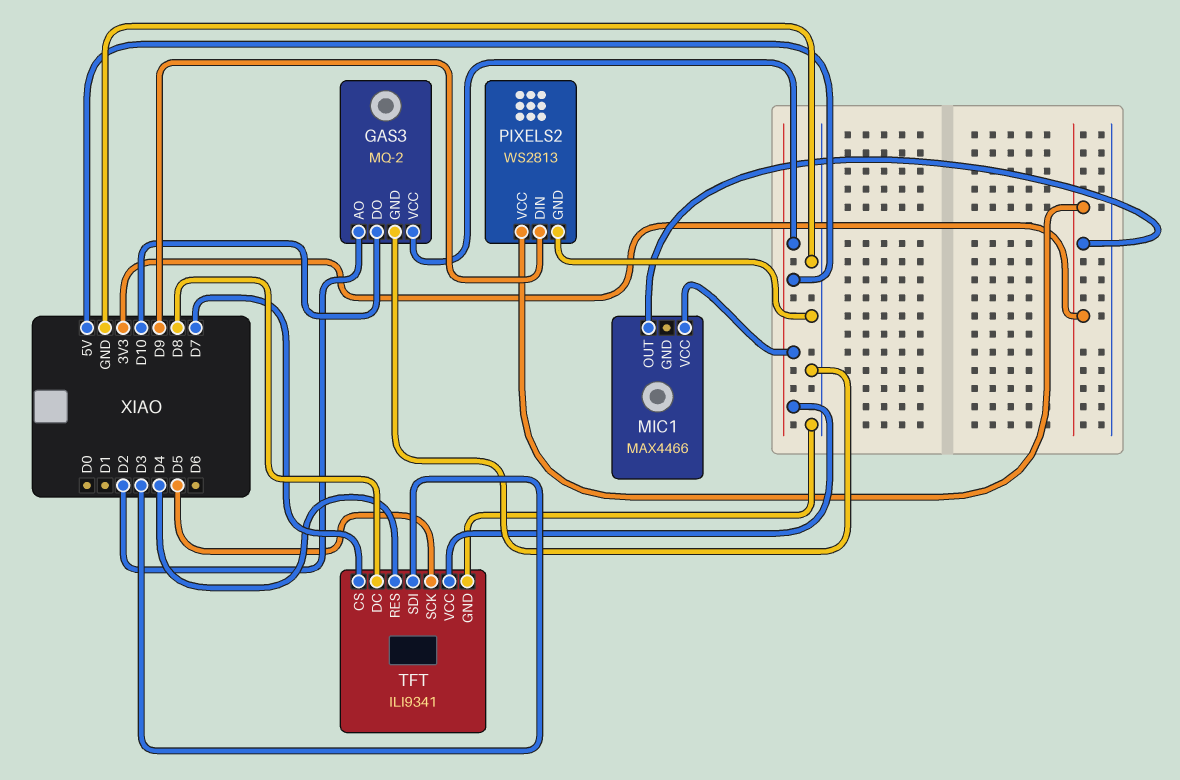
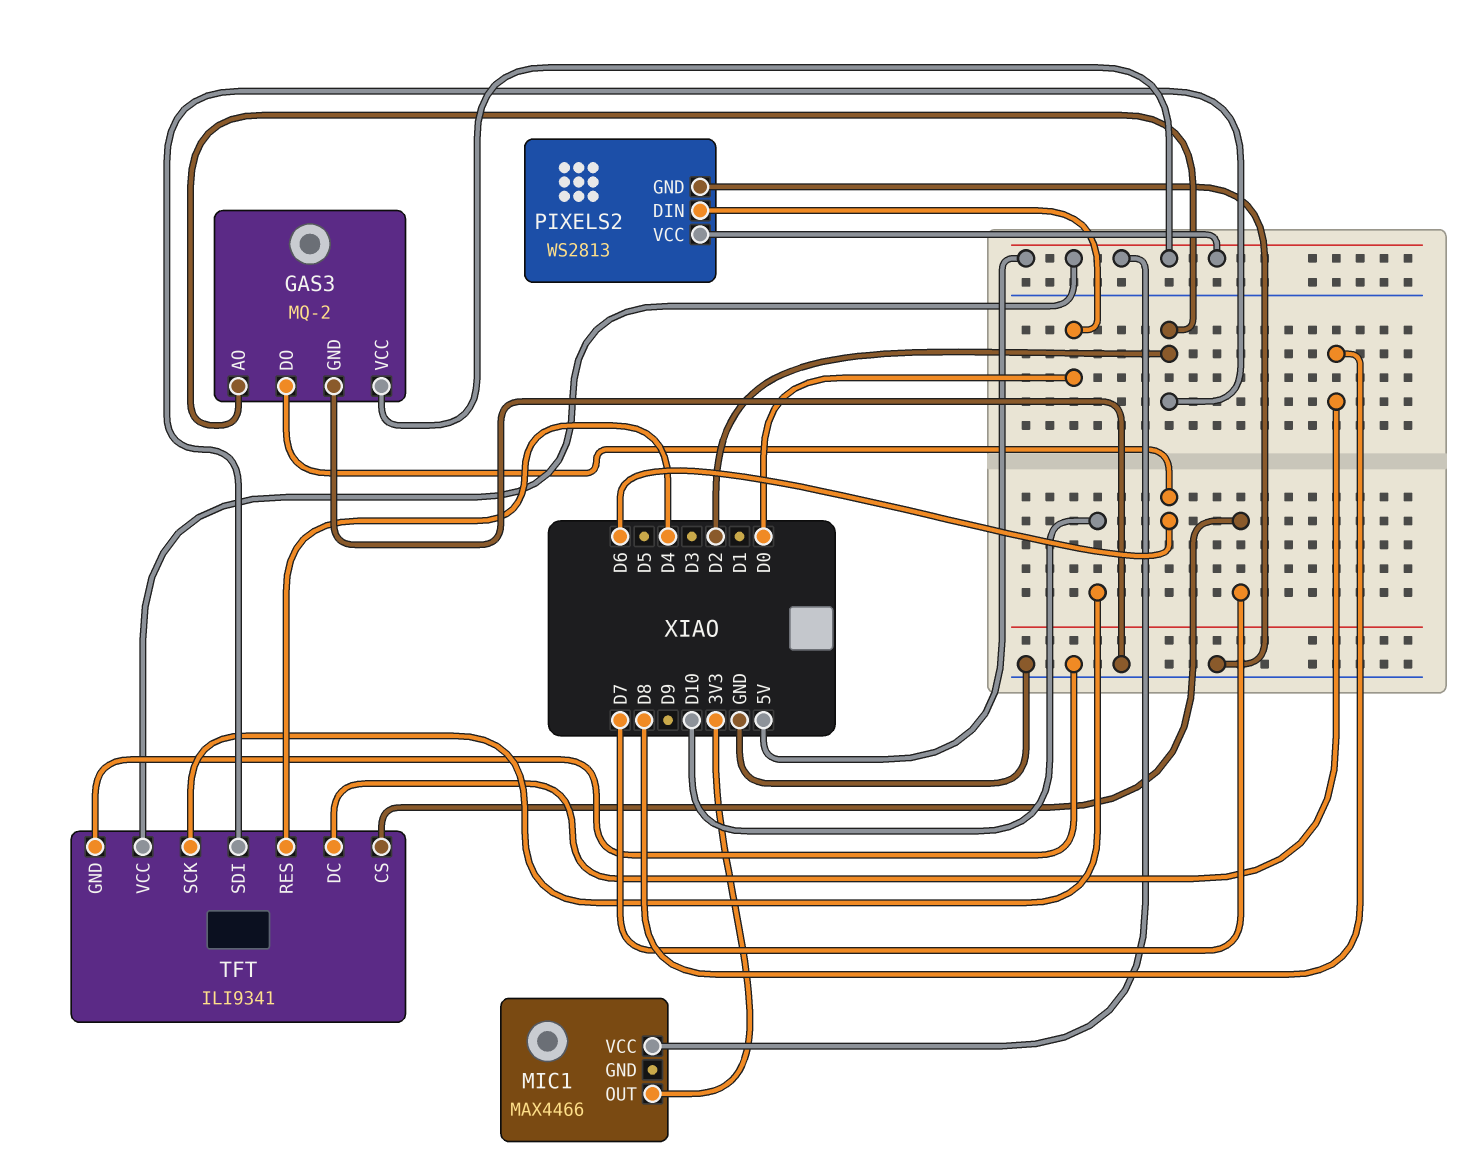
GAS3 pin DO: D10 -> D6
PIXELS2 pin DIN: D9 -> D0
PIXELS2 pin VCC: 3V3 -> 5V
TFT pin SCK: D5 -> D10
TFT pin SDI: D3 -> D2

